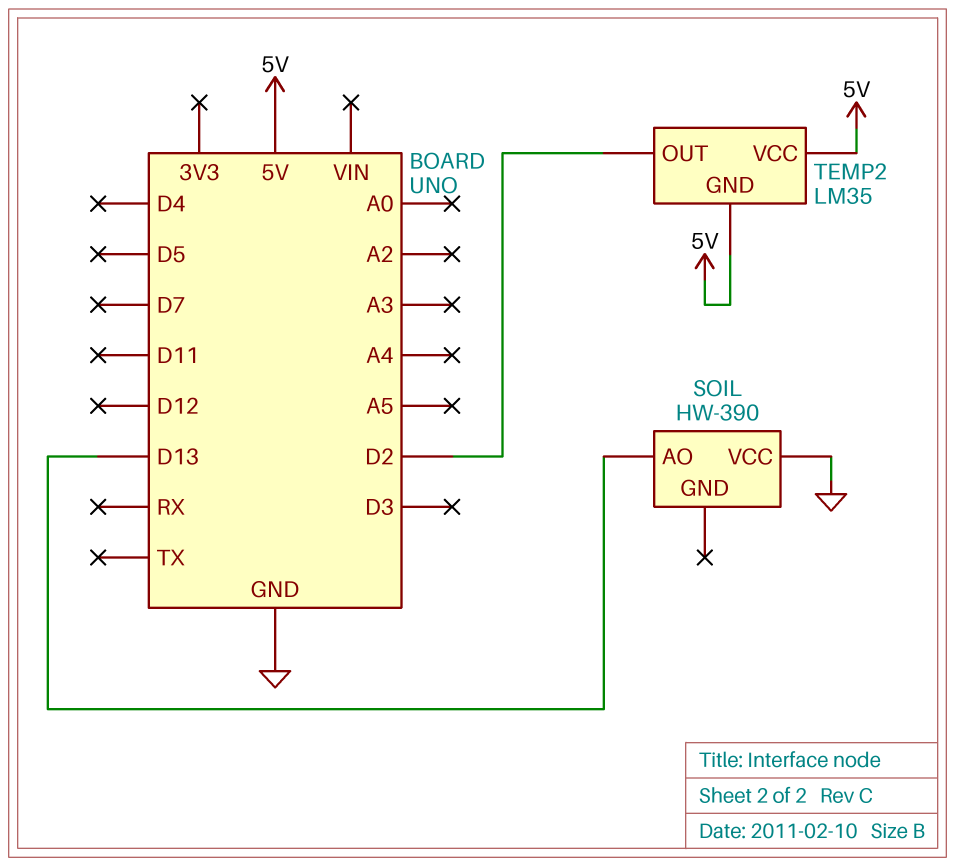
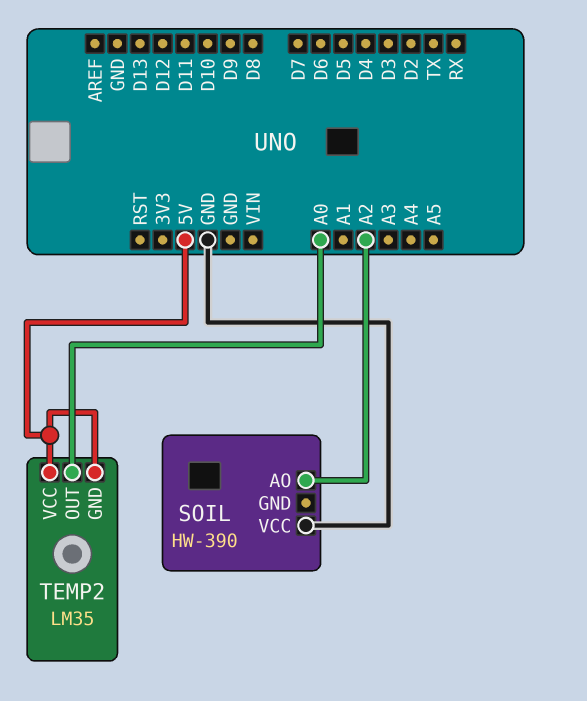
SOIL pin AO: D13 -> A2
TEMP2 pin OUT: D2 -> A0

